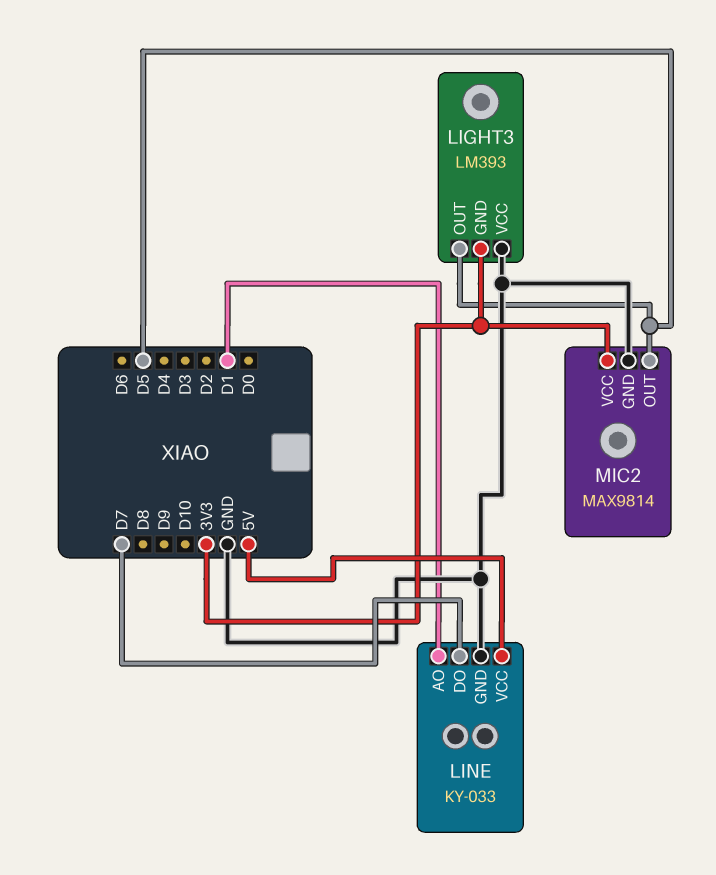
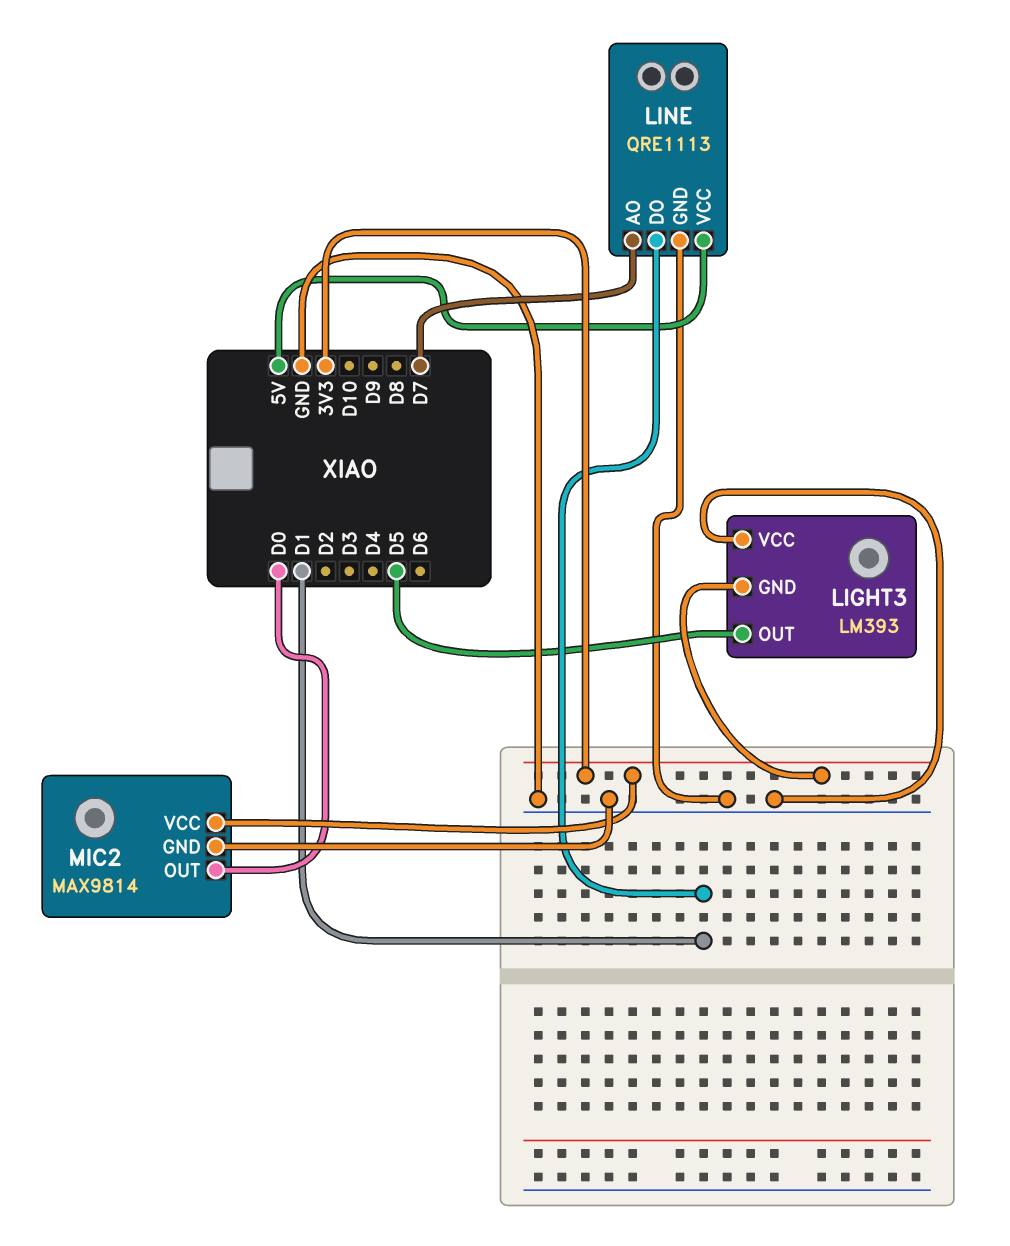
LINE: KY-033 -> QRE1113
LINE pin AO: D1 -> D7
LINE pin DO: D7 -> D1
MIC2 pin OUT: D5 -> D0

